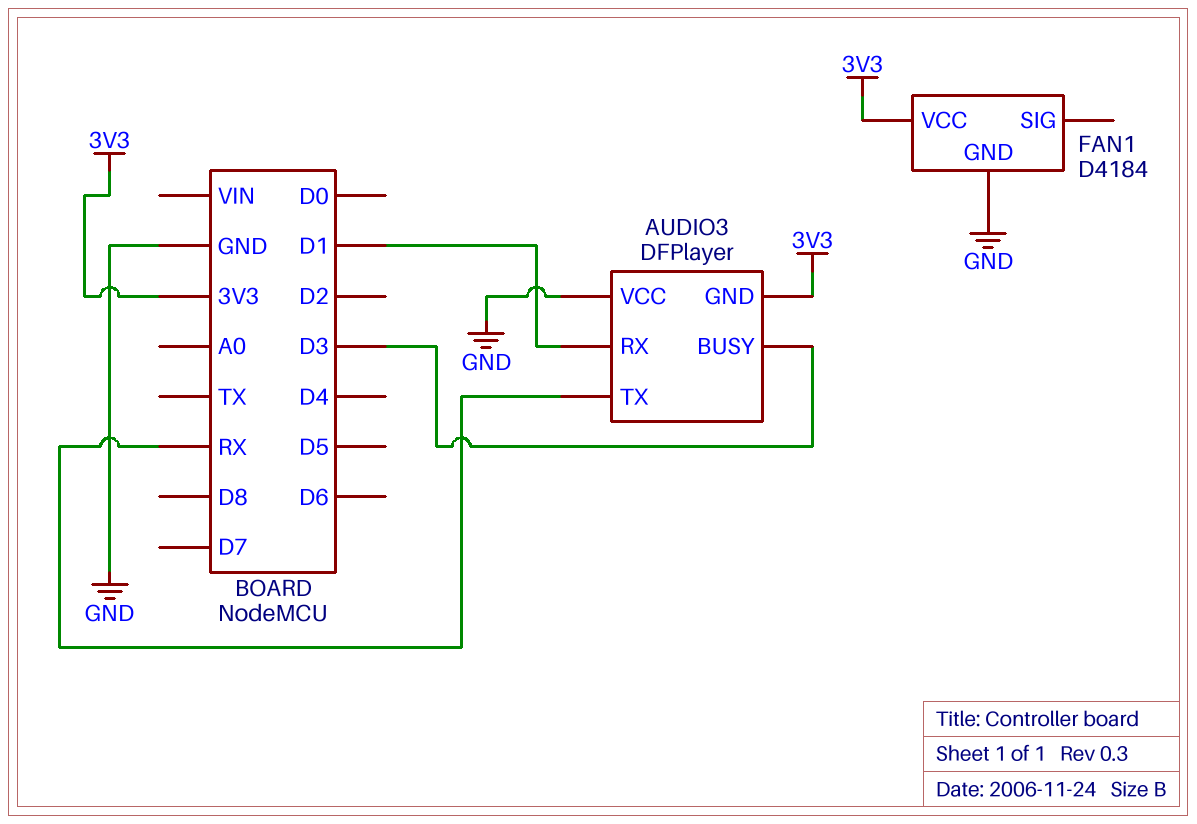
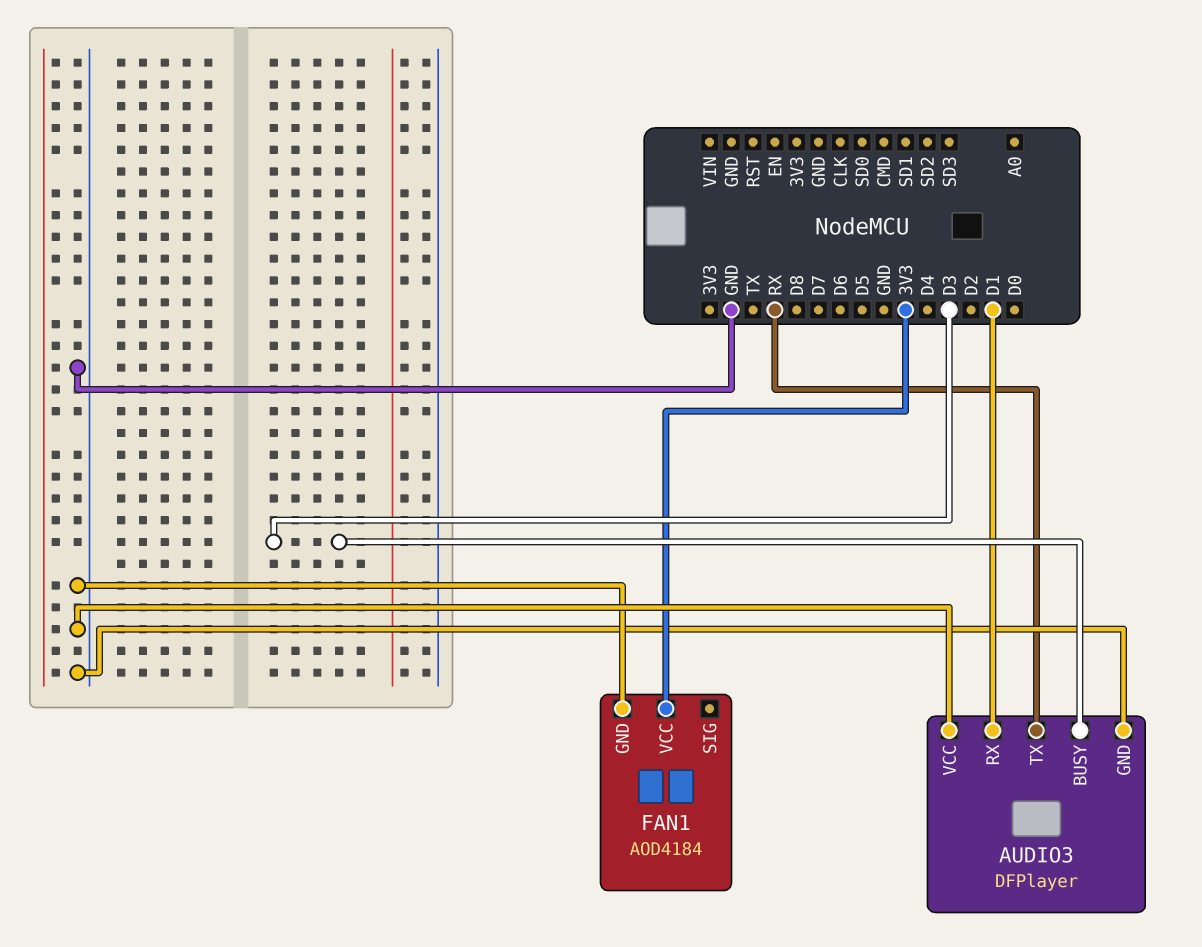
AUDIO3 pin GND: 3V3 -> GND
FAN1: D4184 -> AOD4184

